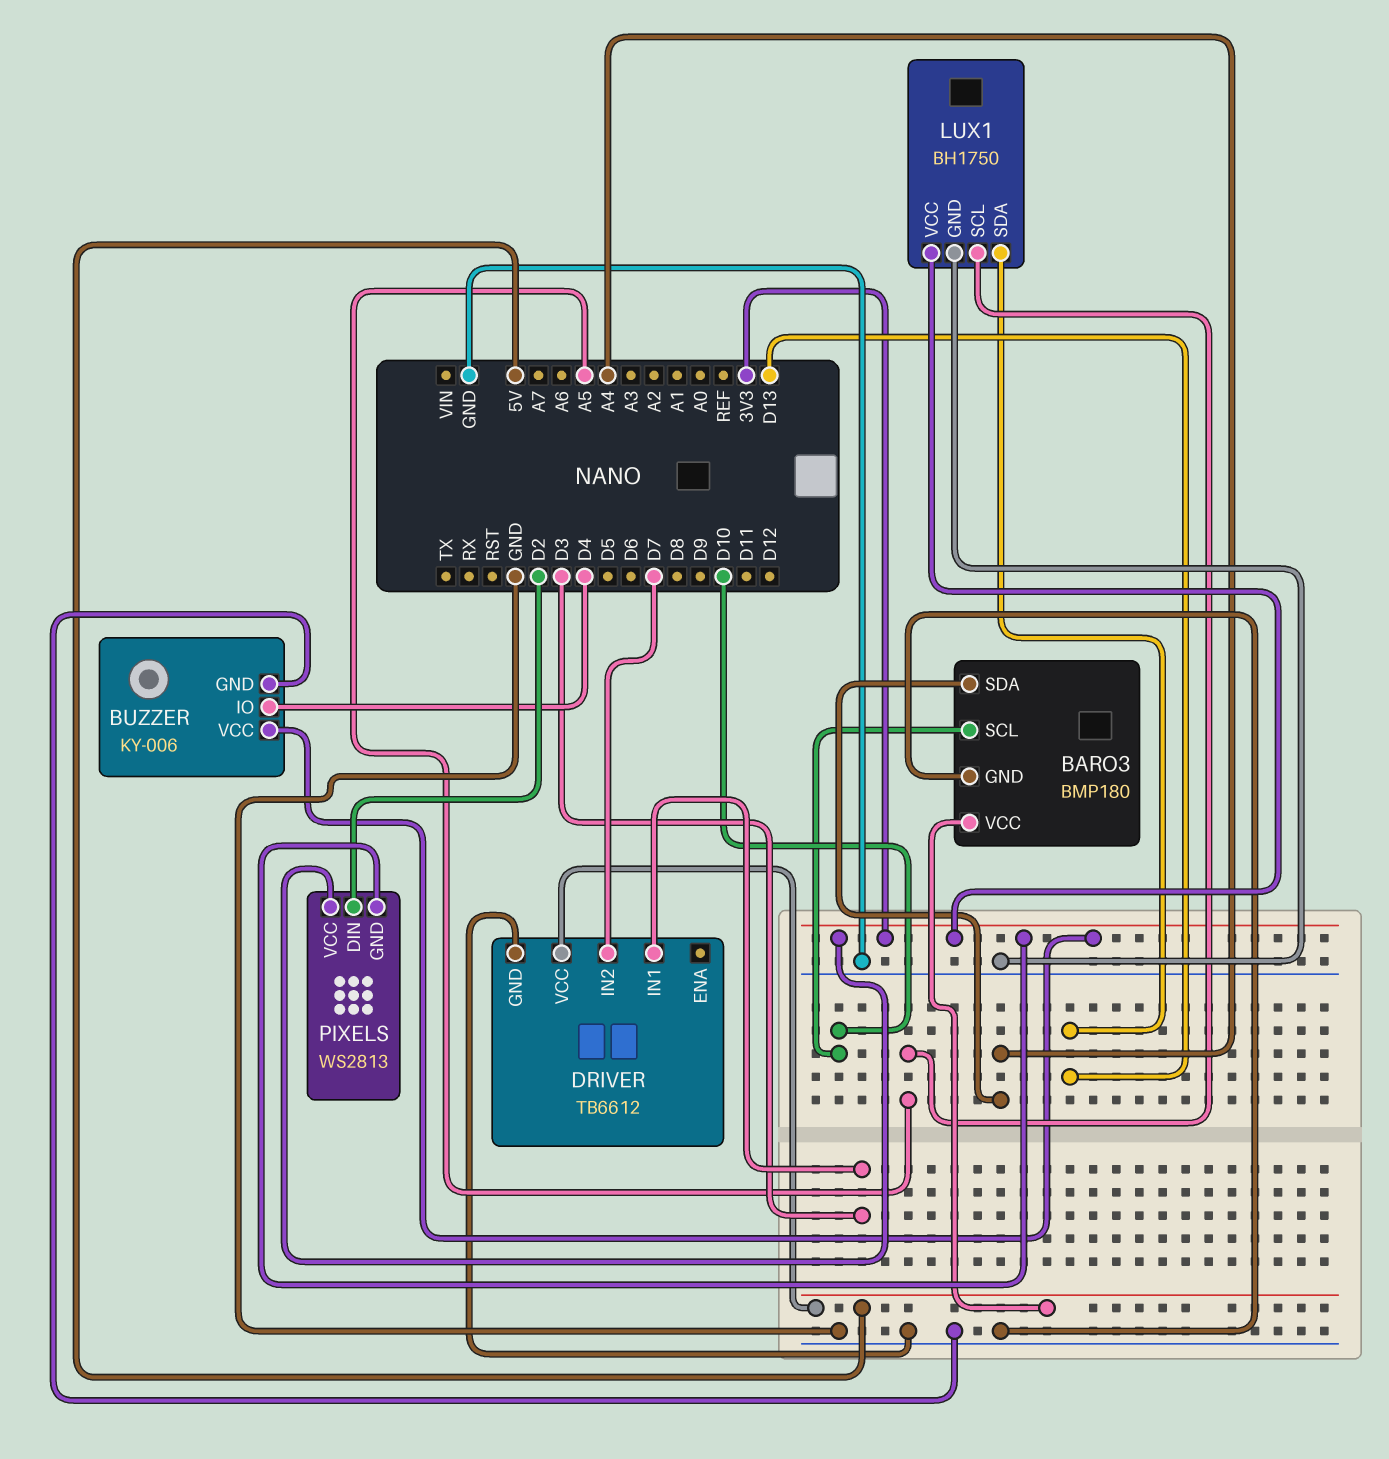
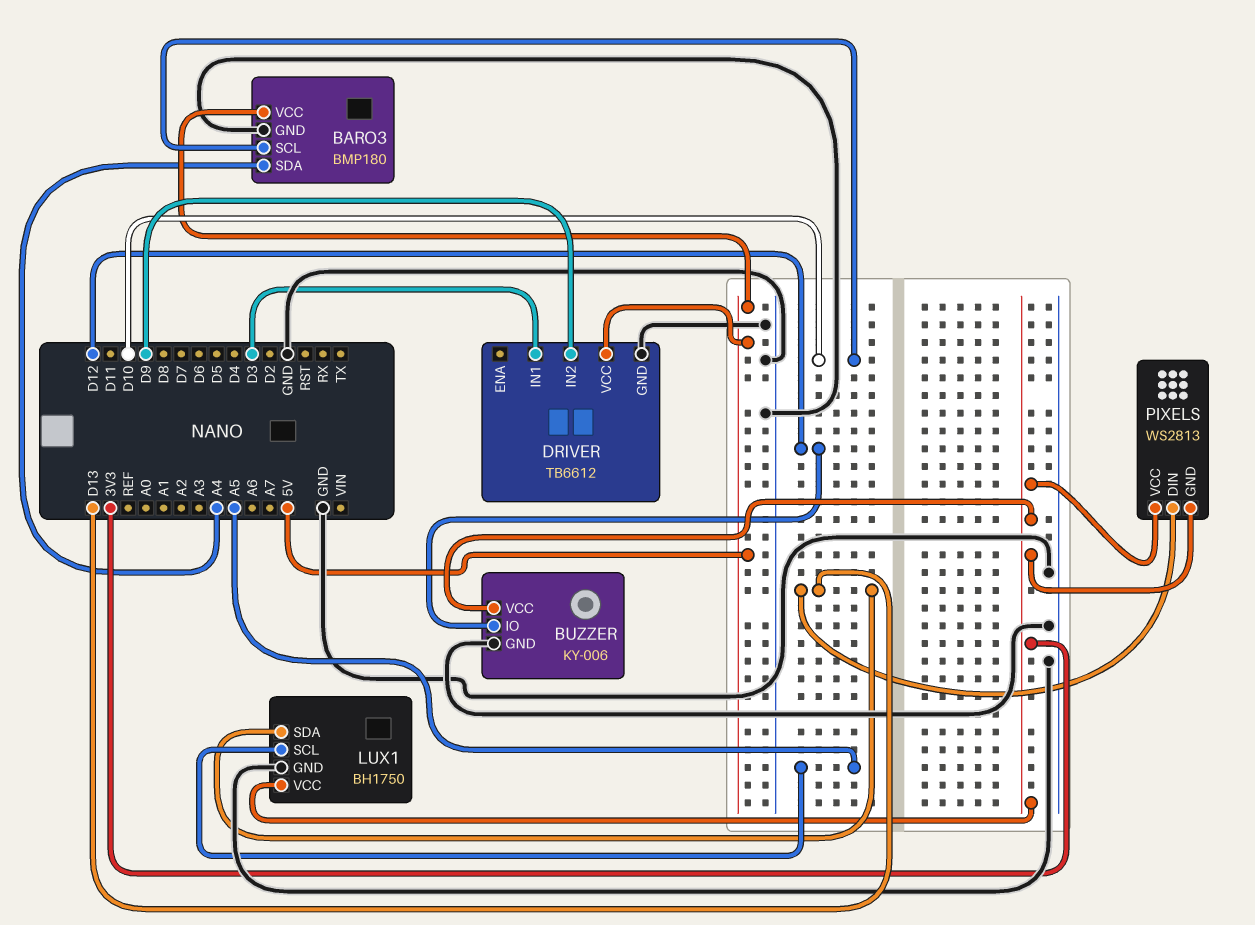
BUZZER pin IO: D4 -> D12
DRIVER pin IN2: D7 -> D9
PIXELS pin DIN: D2 -> D13

